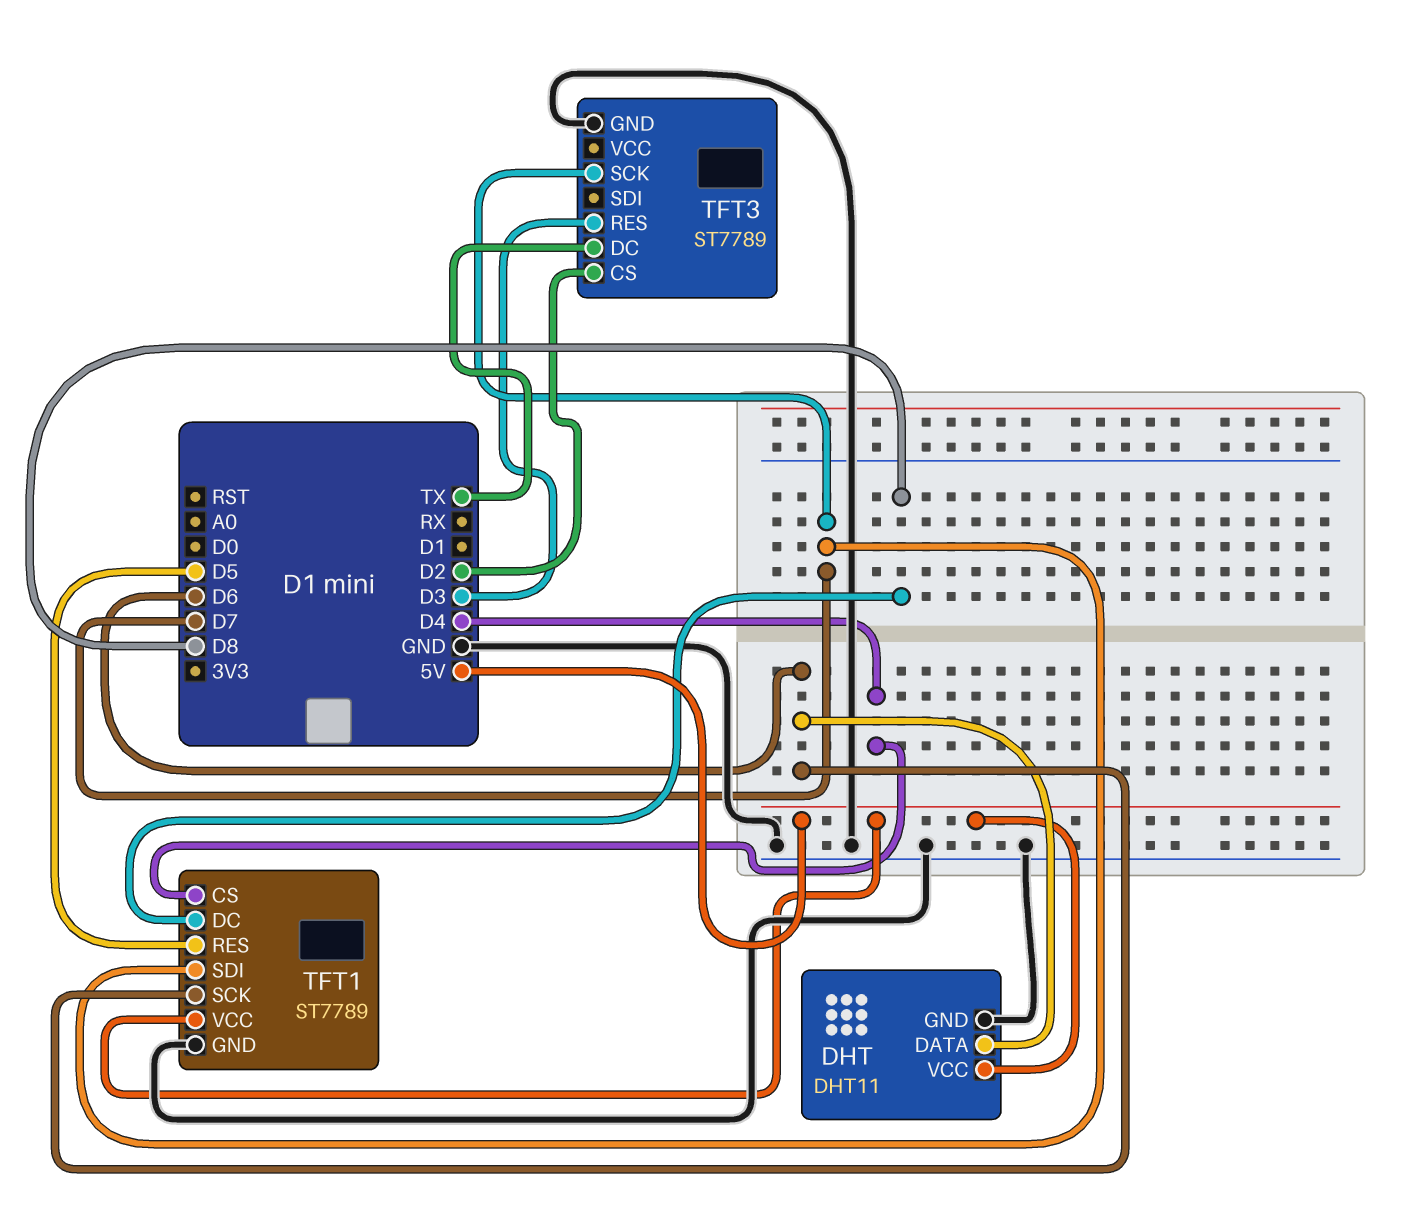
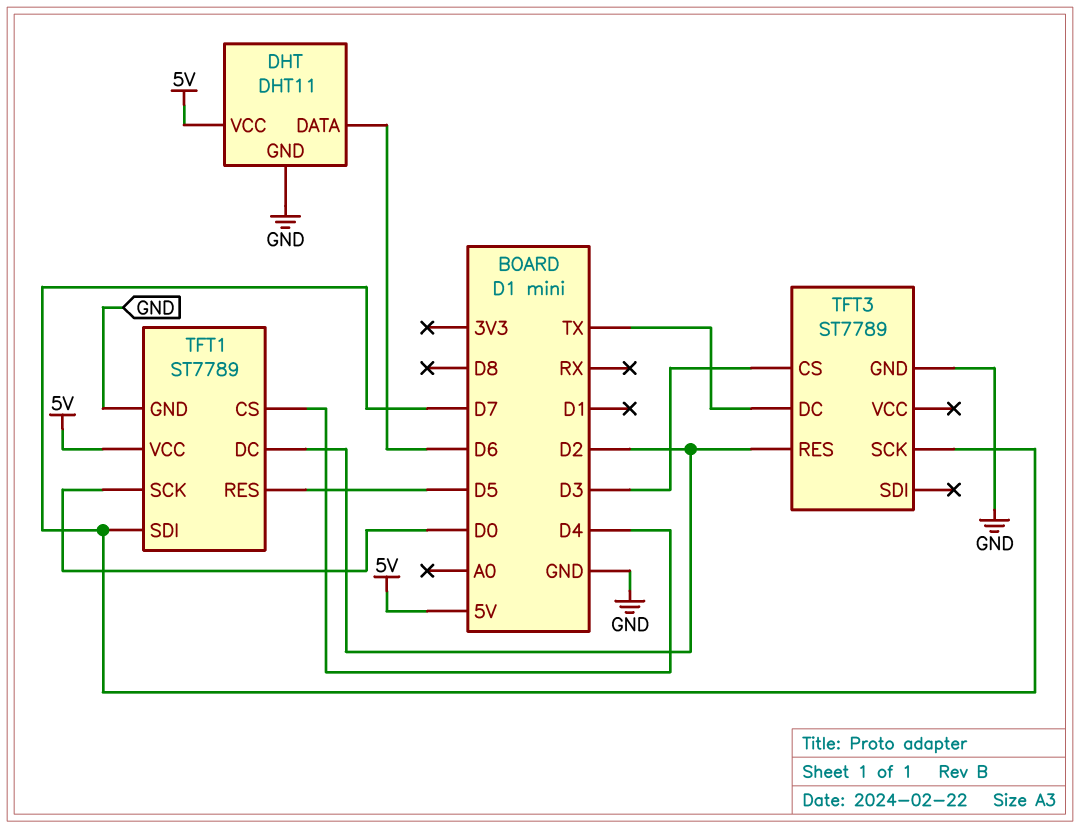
TFT1 pin DC: D8 -> D2
TFT1 pin SCK: D6 -> D0
TFT3 pin CS: D2 -> D3
TFT3 pin RES: D3 -> D2

